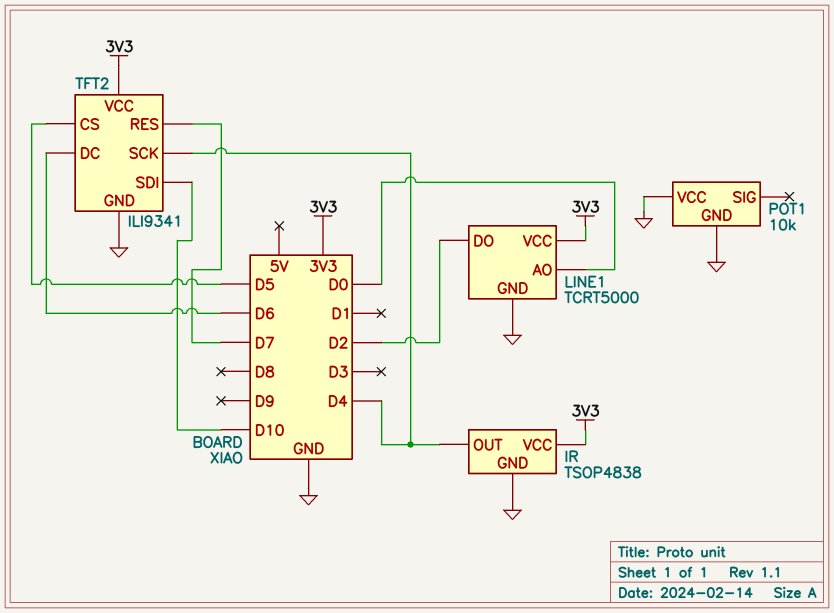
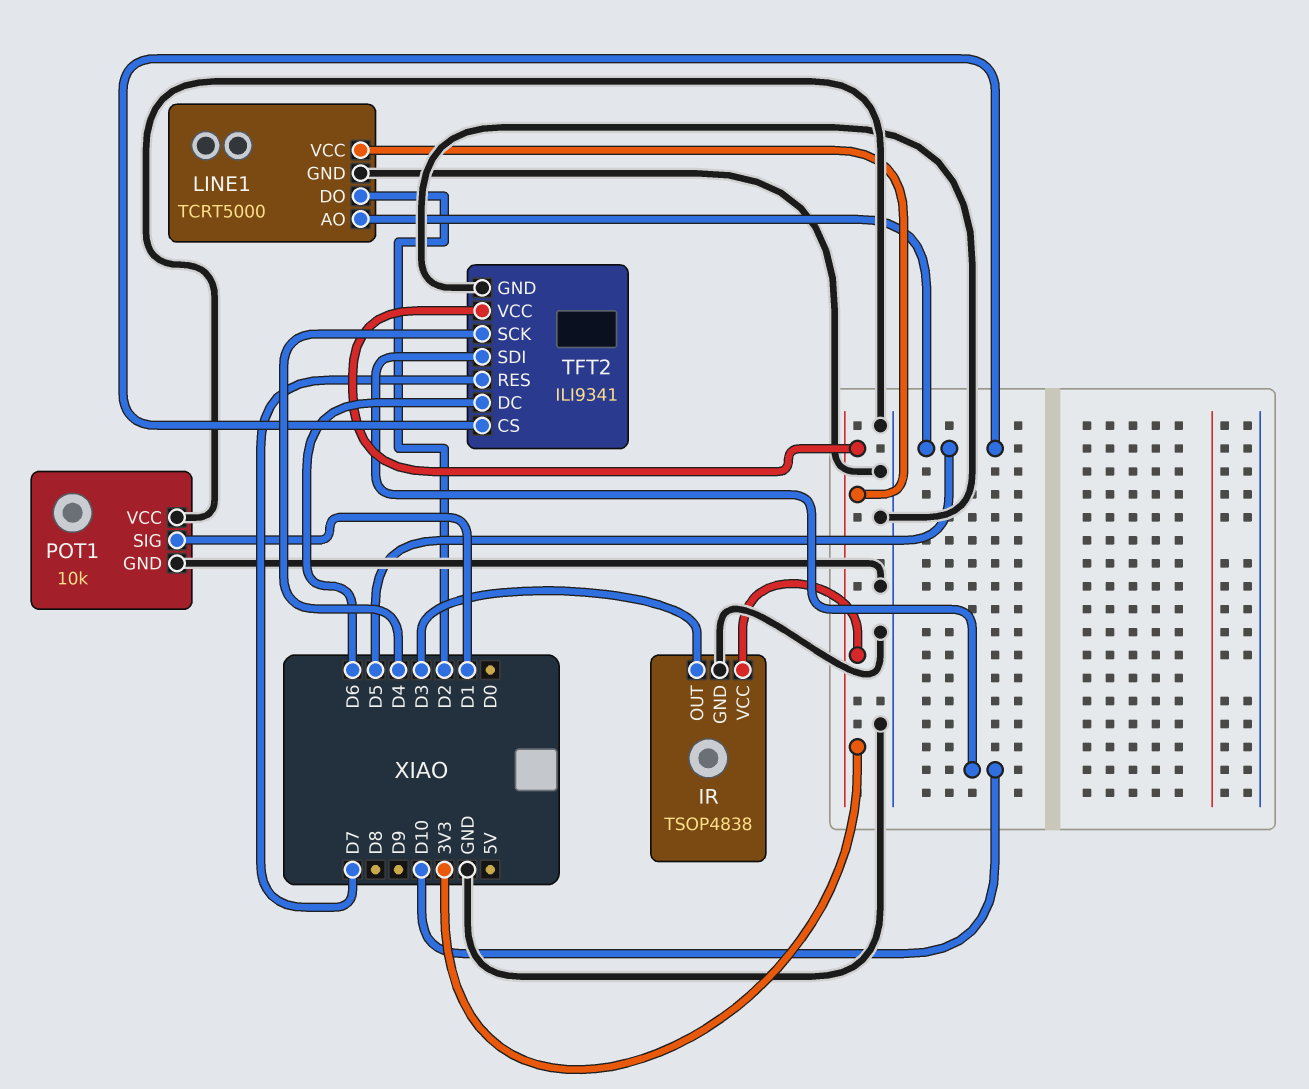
IR pin OUT: D4 -> D3
LINE1 pin AO: D0 -> D5
POT1 pin SIG: none -> D1

